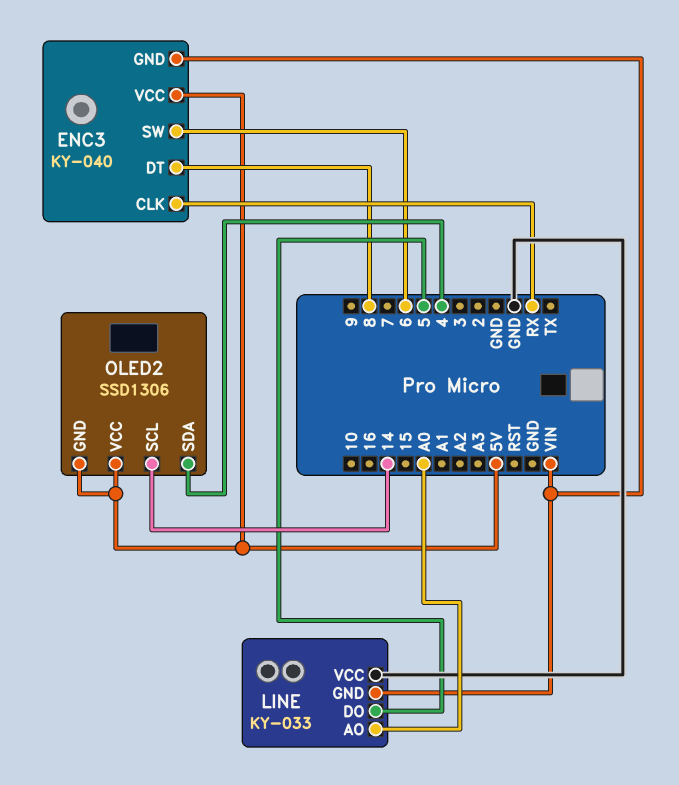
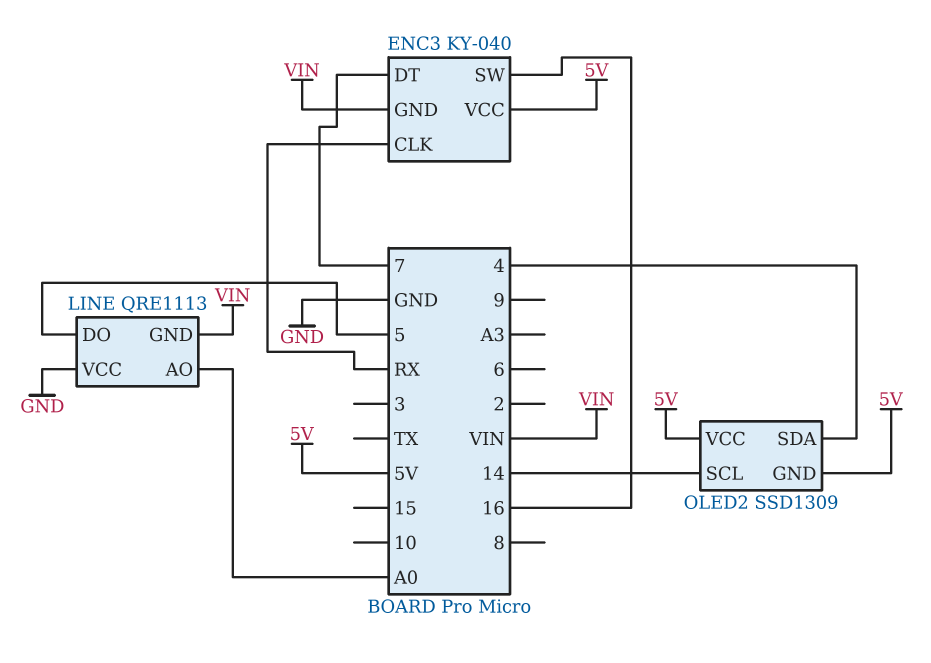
ENC3 pin DT: 8 -> 7
ENC3 pin SW: 6 -> 16
LINE: KY-033 -> QRE1113
OLED2: SSD1306 -> SSD1309

